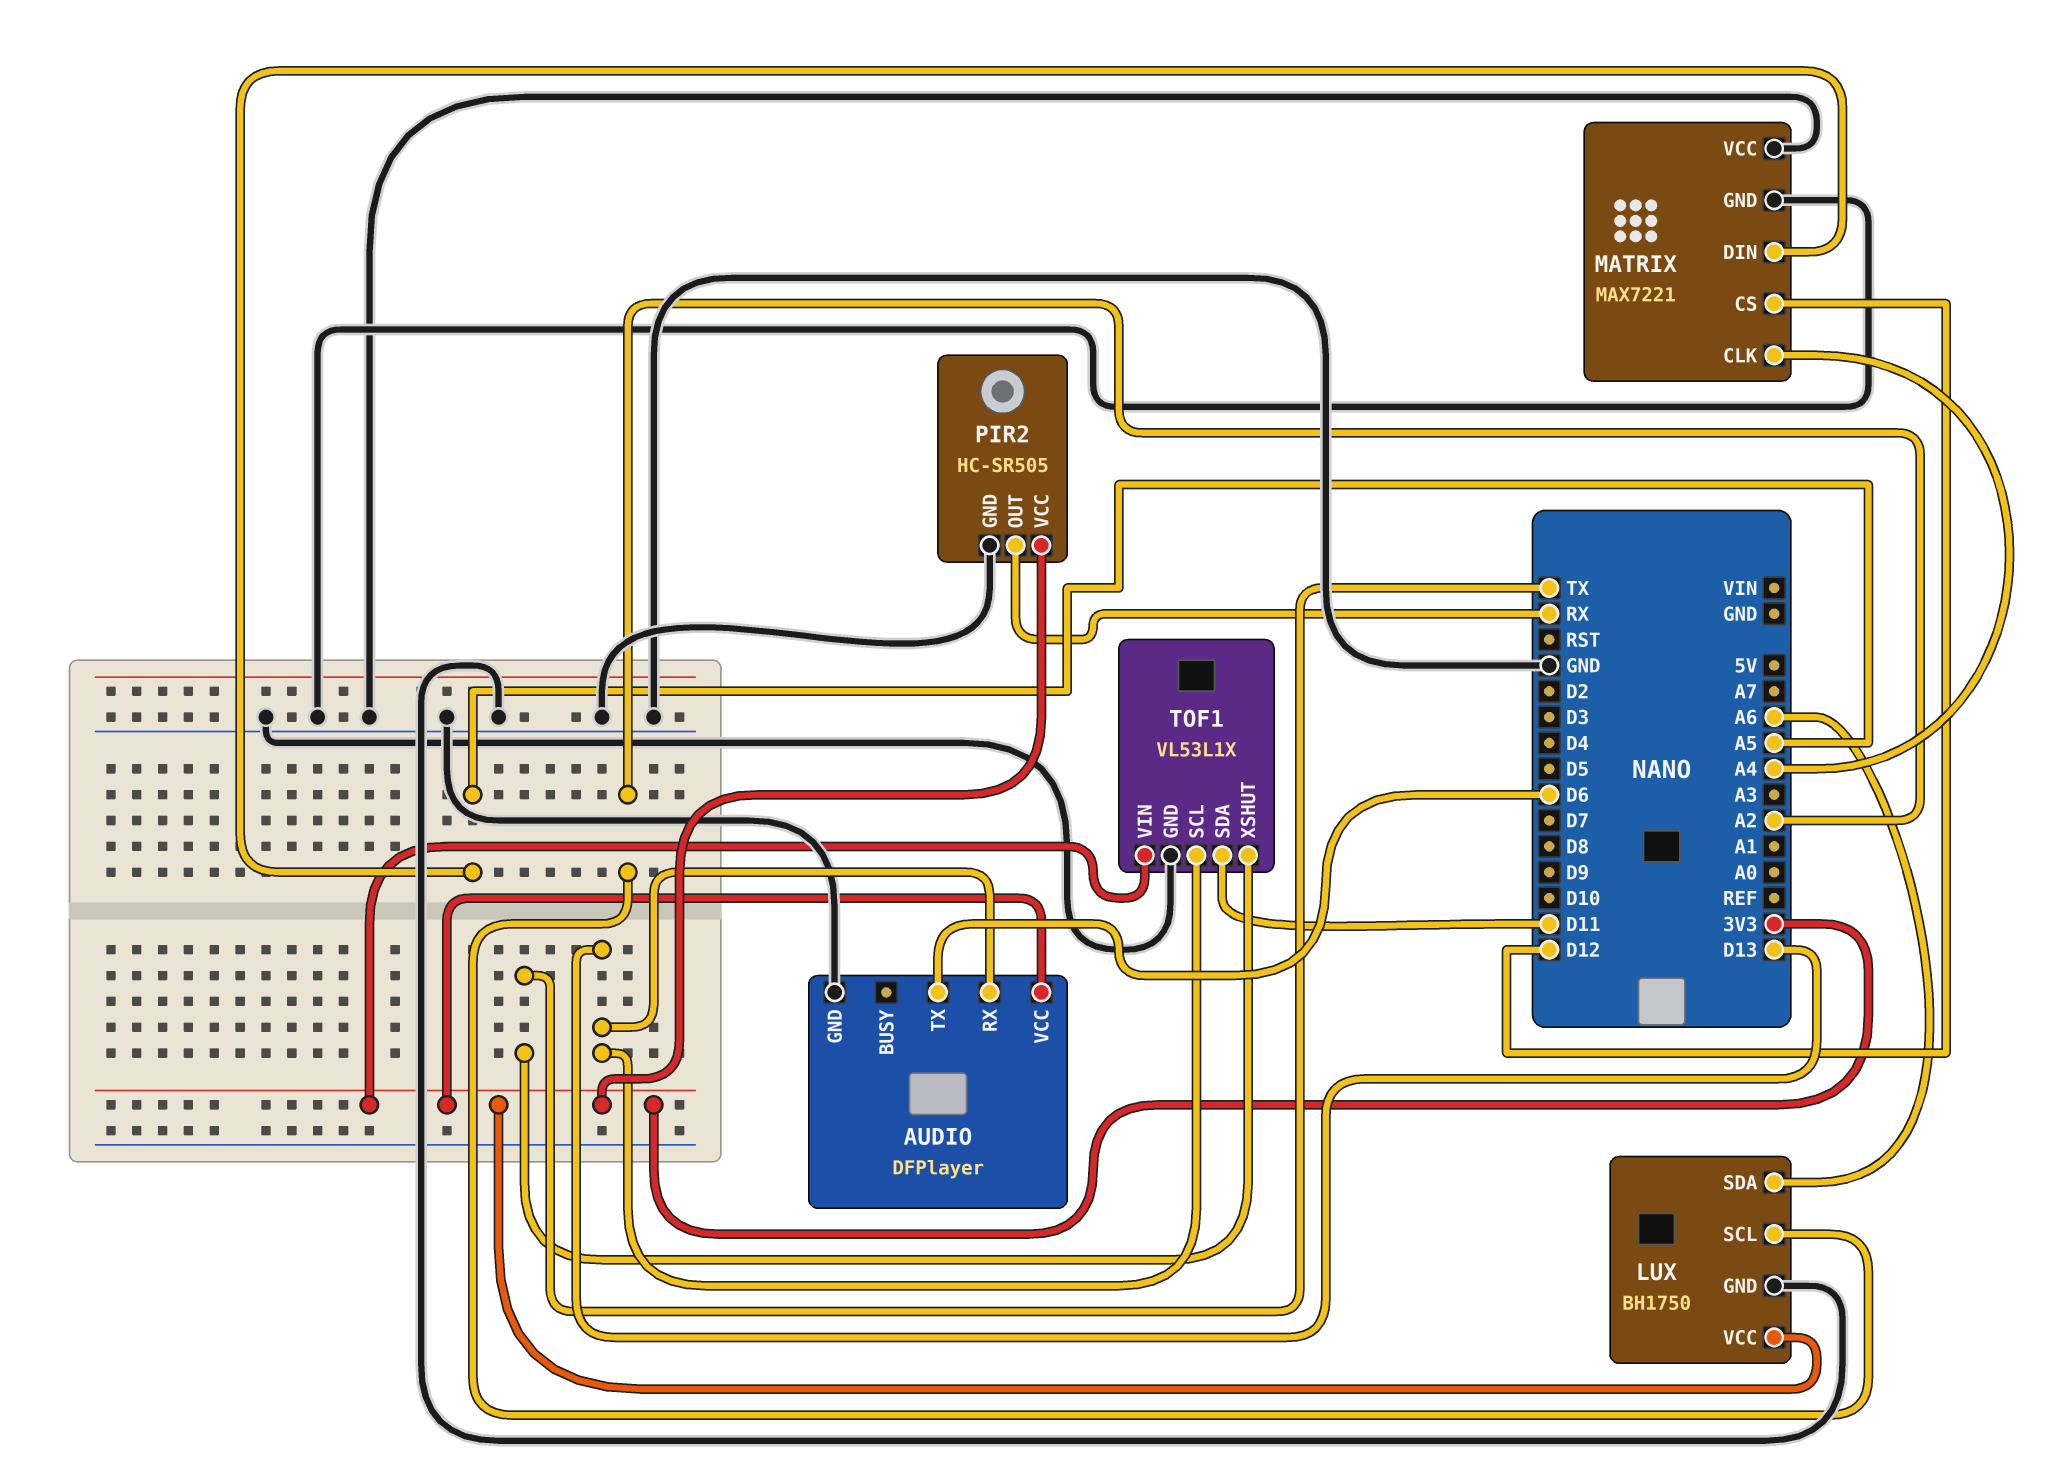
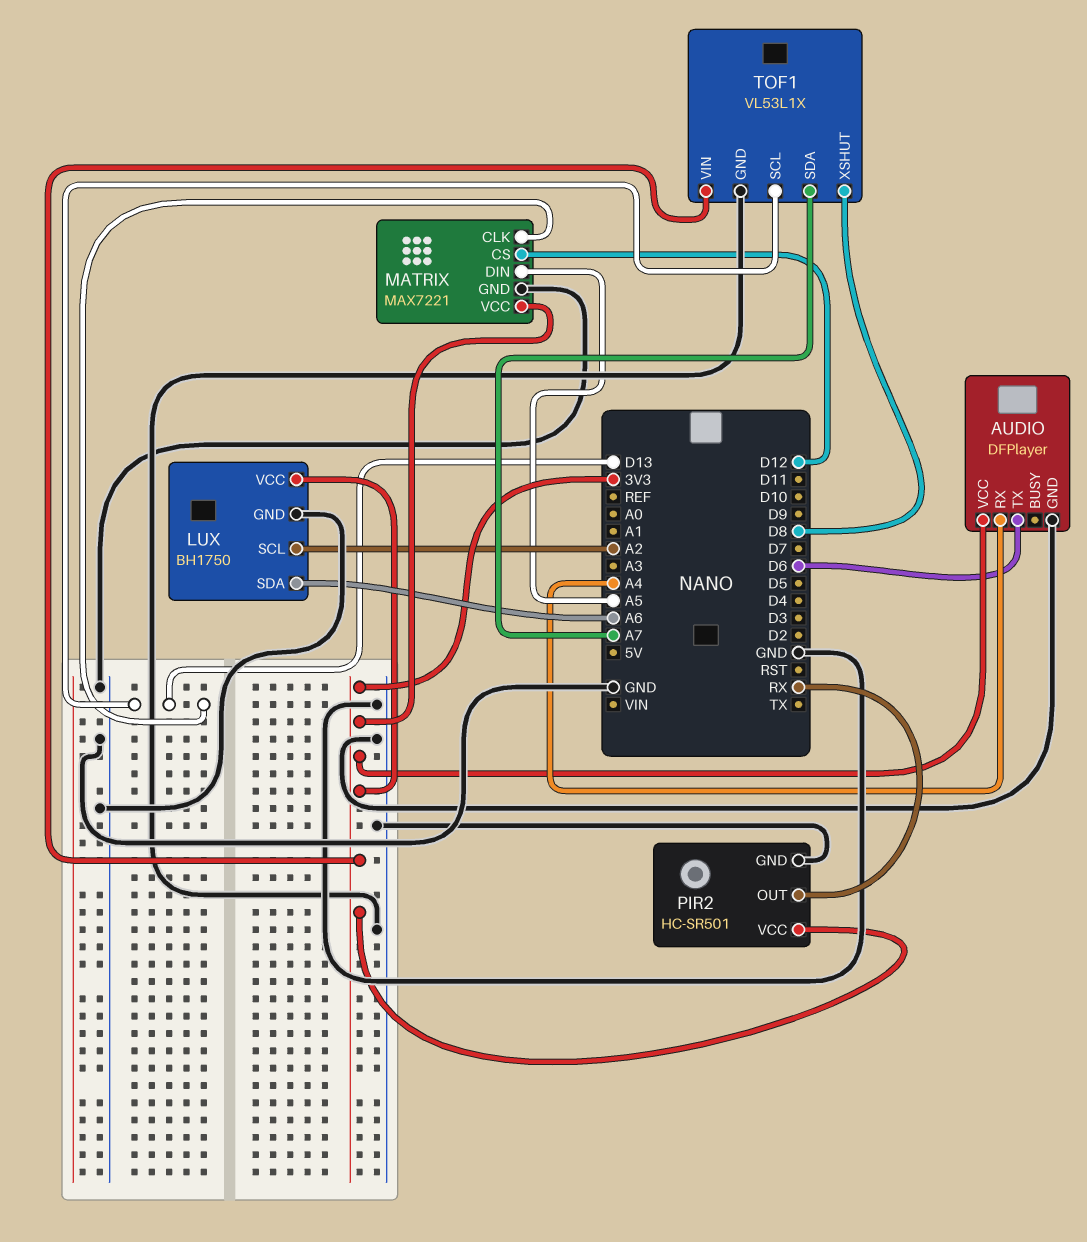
AUDIO pin RX: D13 -> A4
MATRIX pin CLK: A4 -> D13
MATRIX pin VCC: GND -> 3V3
PIR2: HC-SR505 -> HC-SR501
TOF1 pin SDA: D11 -> A7
TOF1 pin XSHUT: TX -> D8

